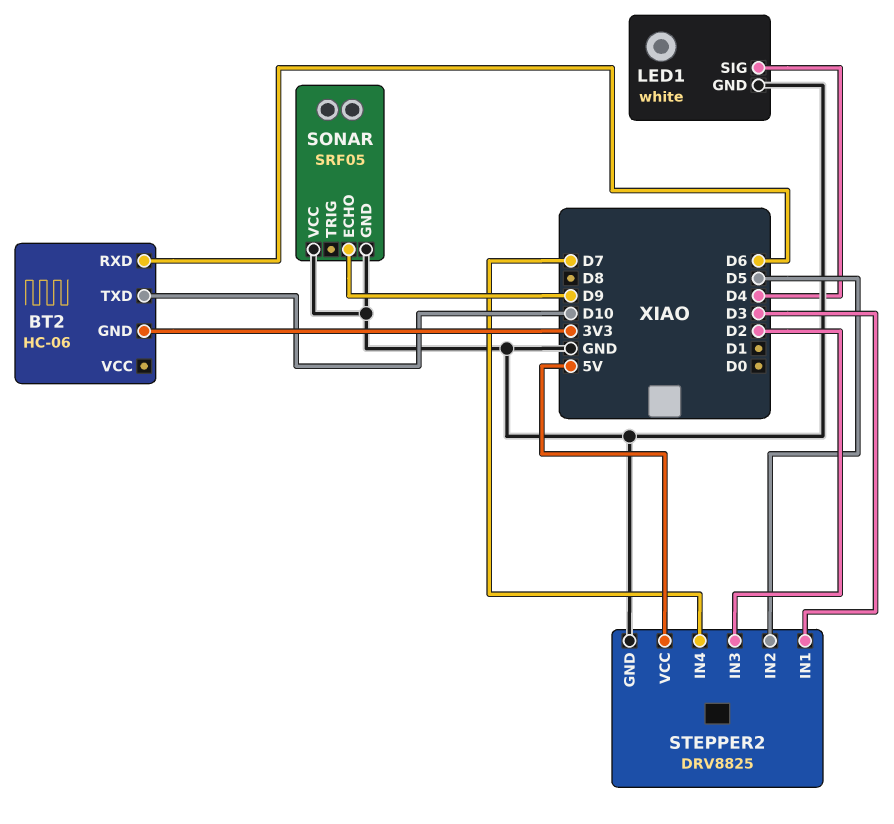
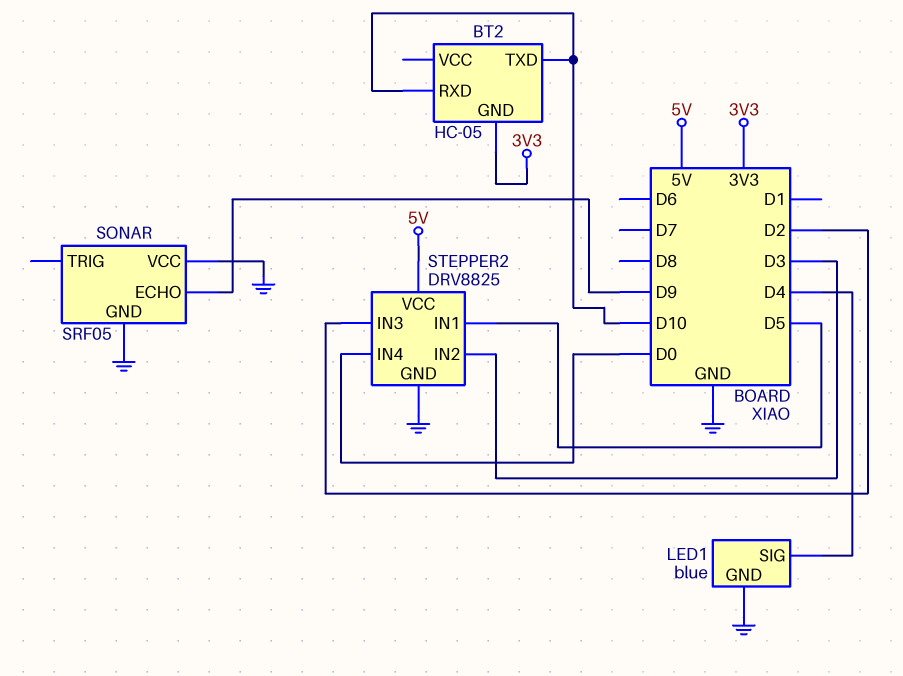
BT2: HC-06 -> HC-05
BT2 pin RXD: D6 -> D10
LED1: white -> blue
STEPPER2 pin IN1: D3 -> D5
STEPPER2 pin IN2: D5 -> D3
STEPPER2 pin IN4: D7 -> D0

